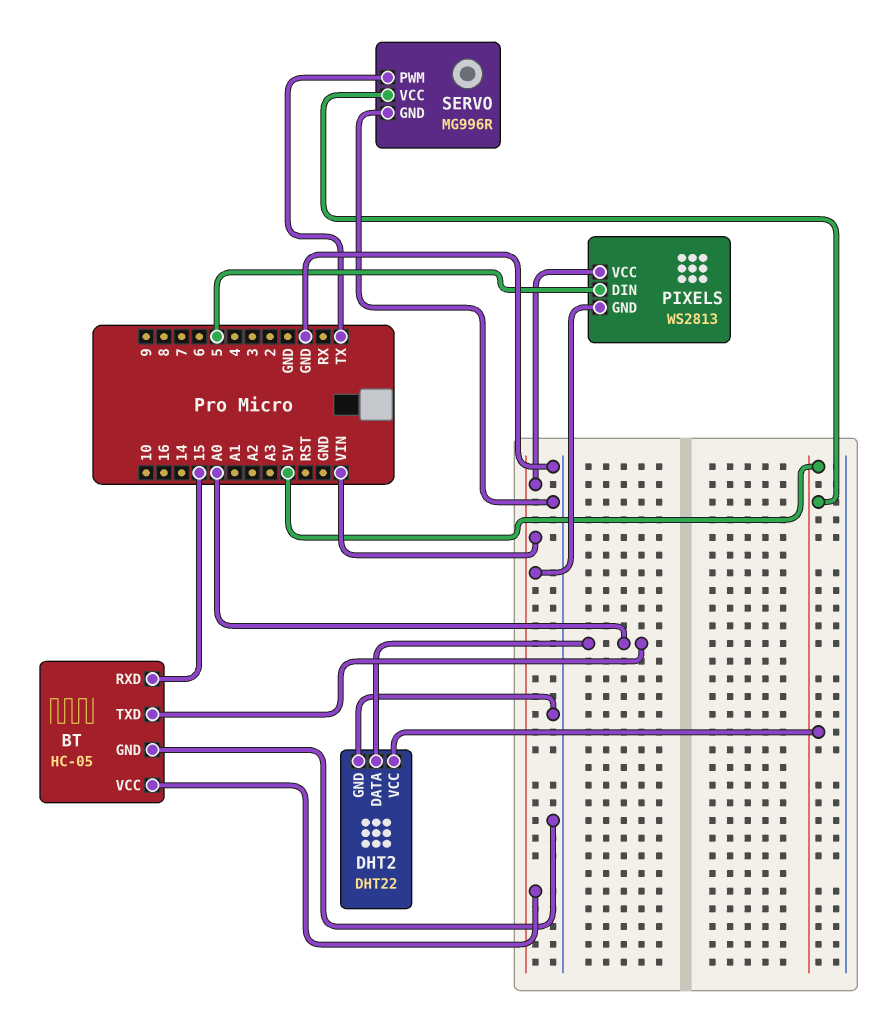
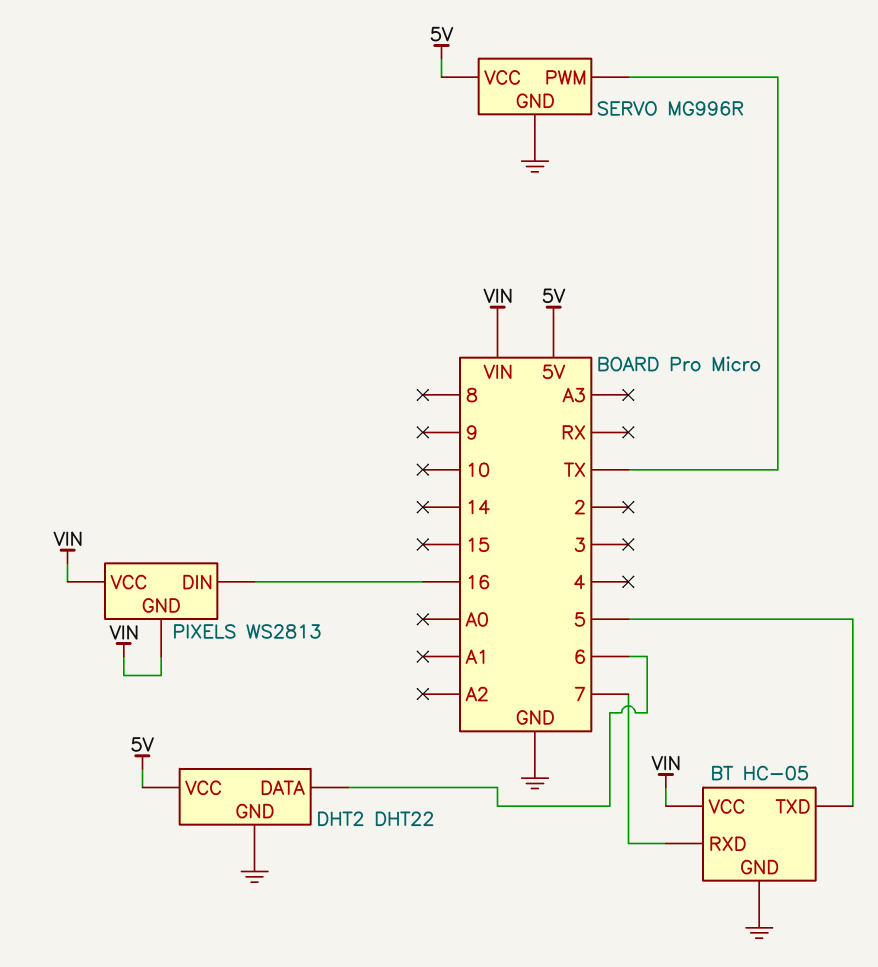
BT pin RXD: 15 -> 7
BT pin TXD: A0 -> 5
DHT2 pin DATA: A0 -> 6
PIXELS pin DIN: 5 -> 16

